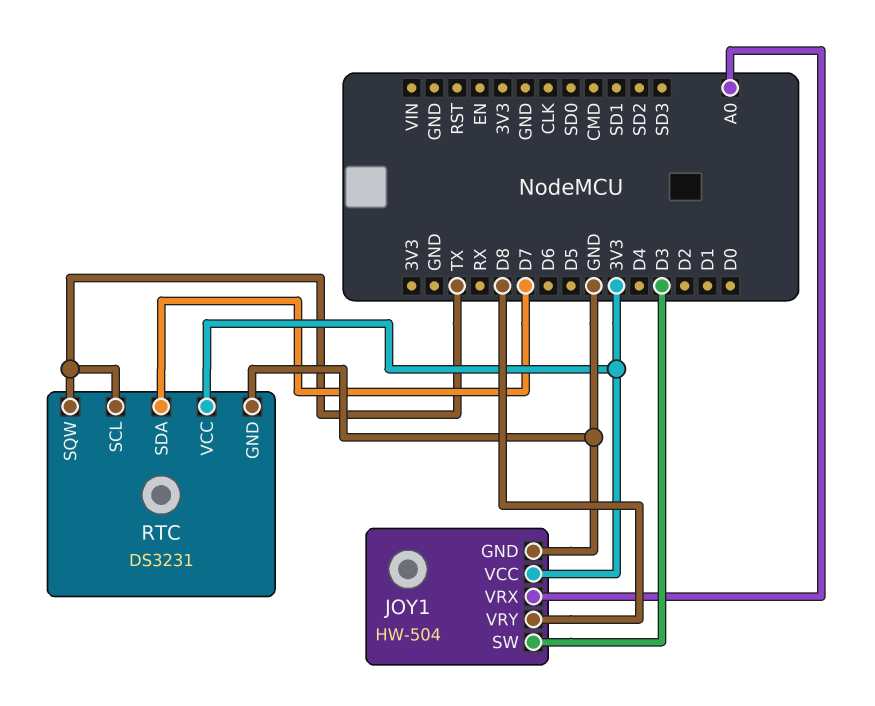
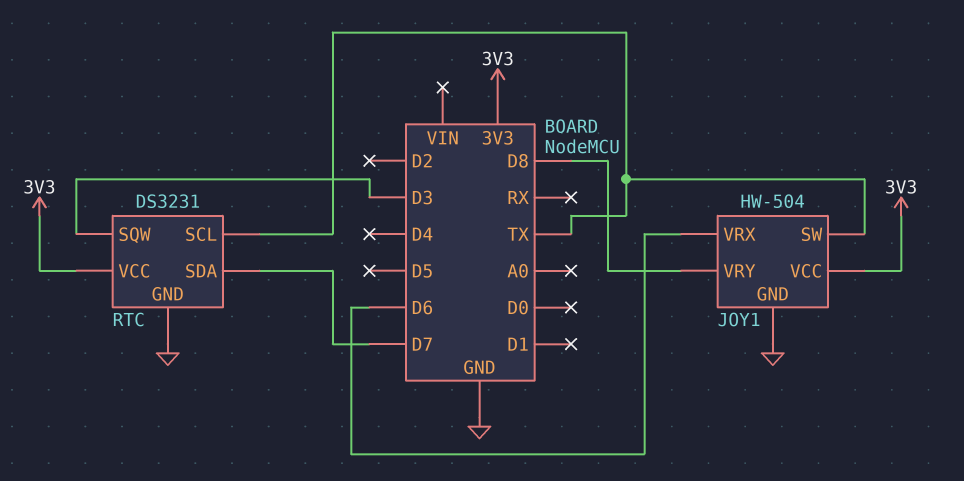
JOY1 pin SW: D3 -> TX
JOY1 pin VRX: A0 -> D6
RTC pin SQW: TX -> D3

